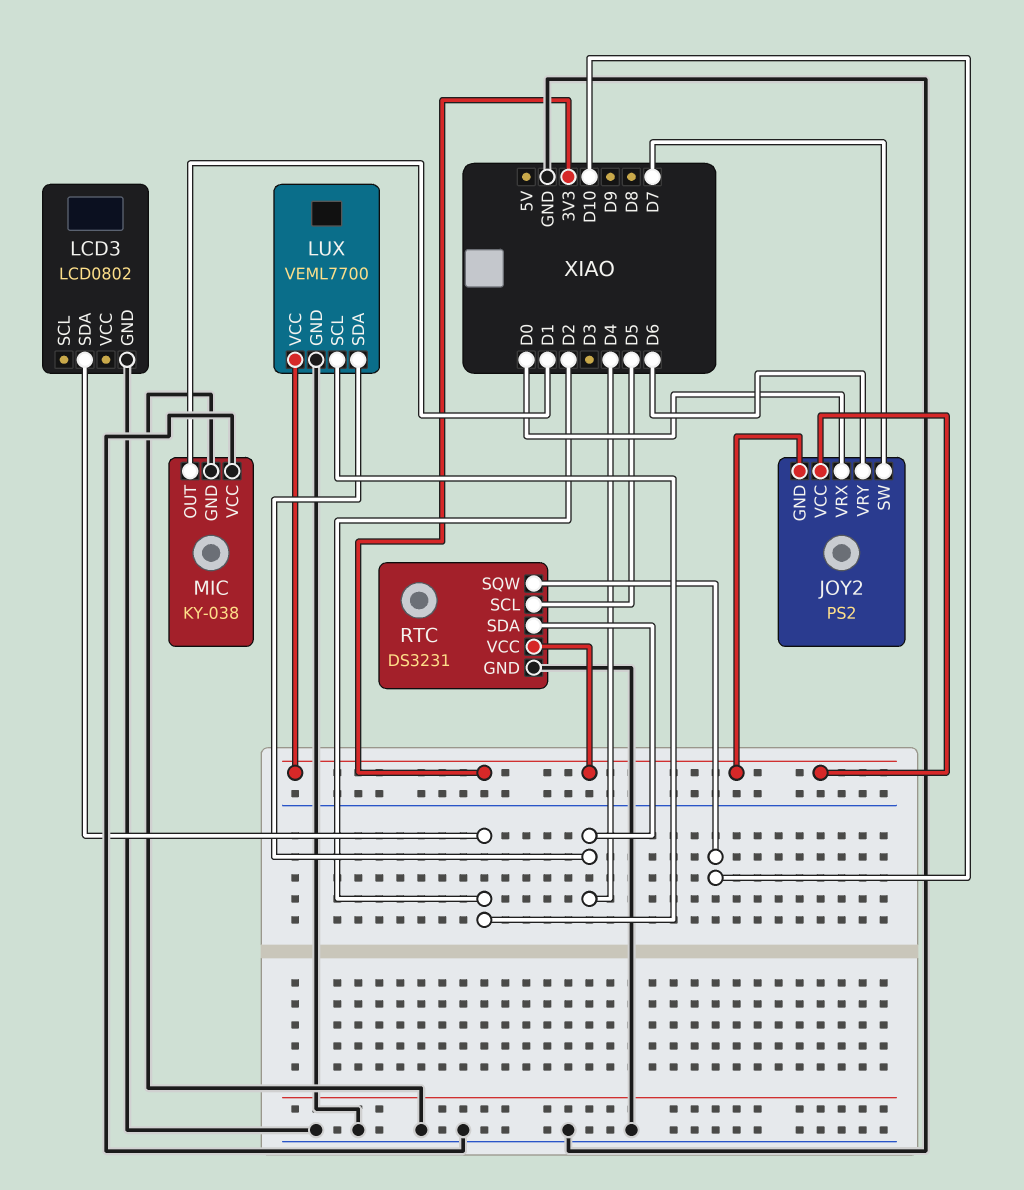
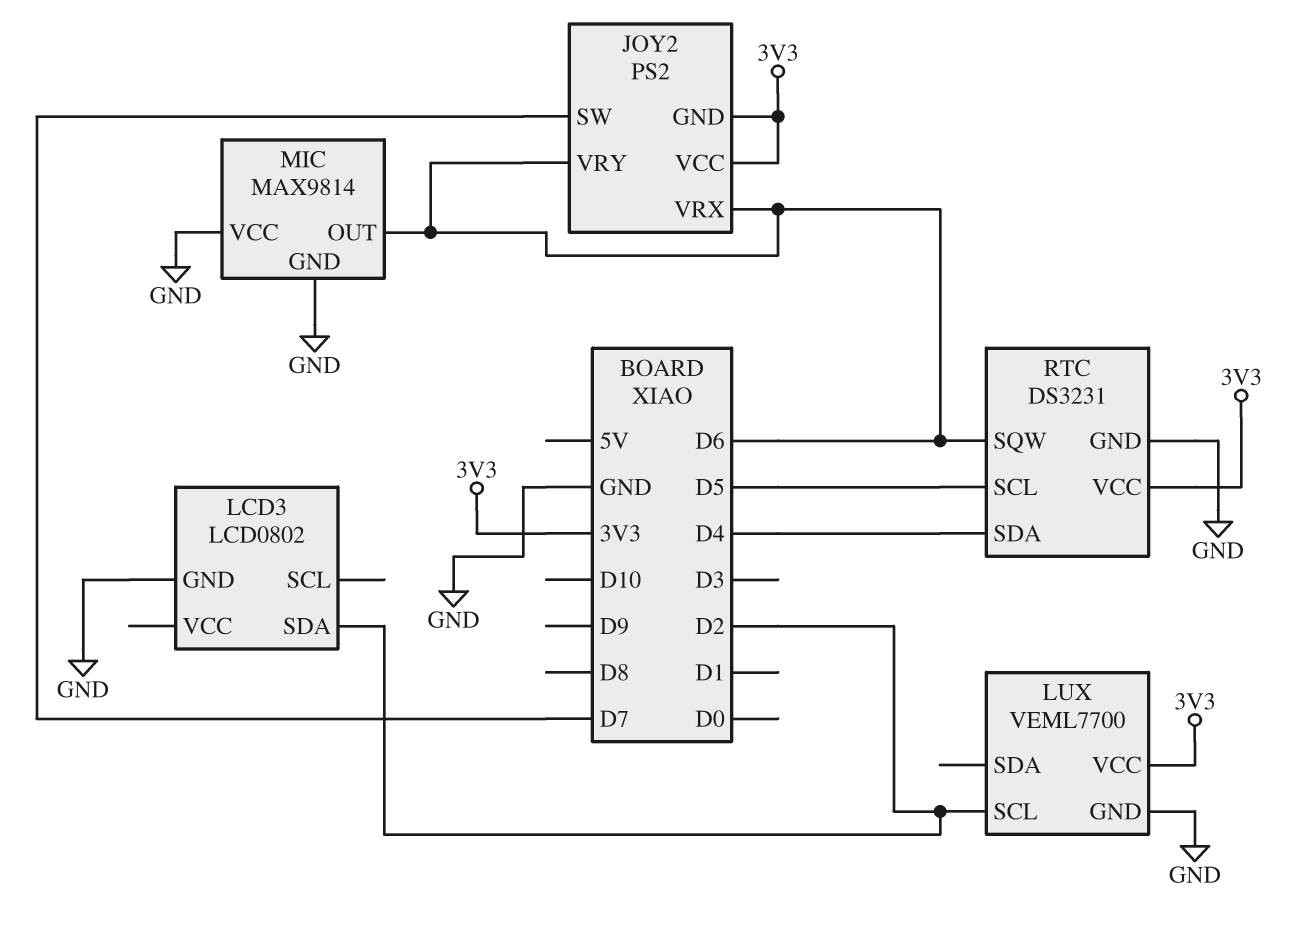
JOY2 pin VRX: D0 -> D6
LUX pin SDA: D4 -> none
MIC: KY-038 -> MAX9814
MIC pin OUT: D1 -> D6
RTC pin SQW: D10 -> D6

